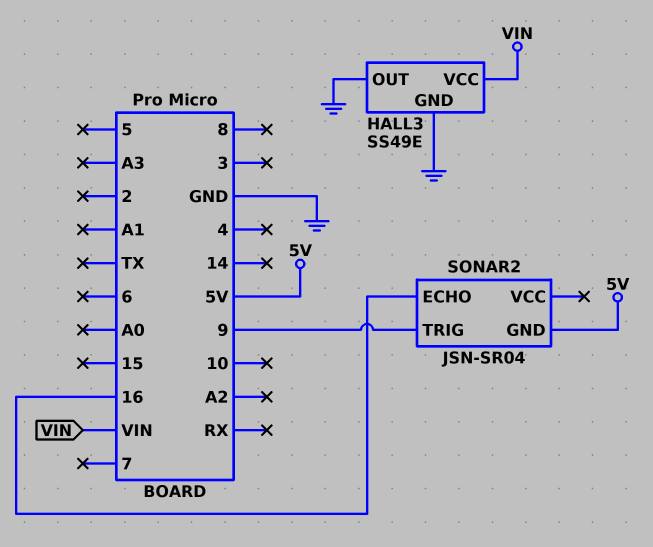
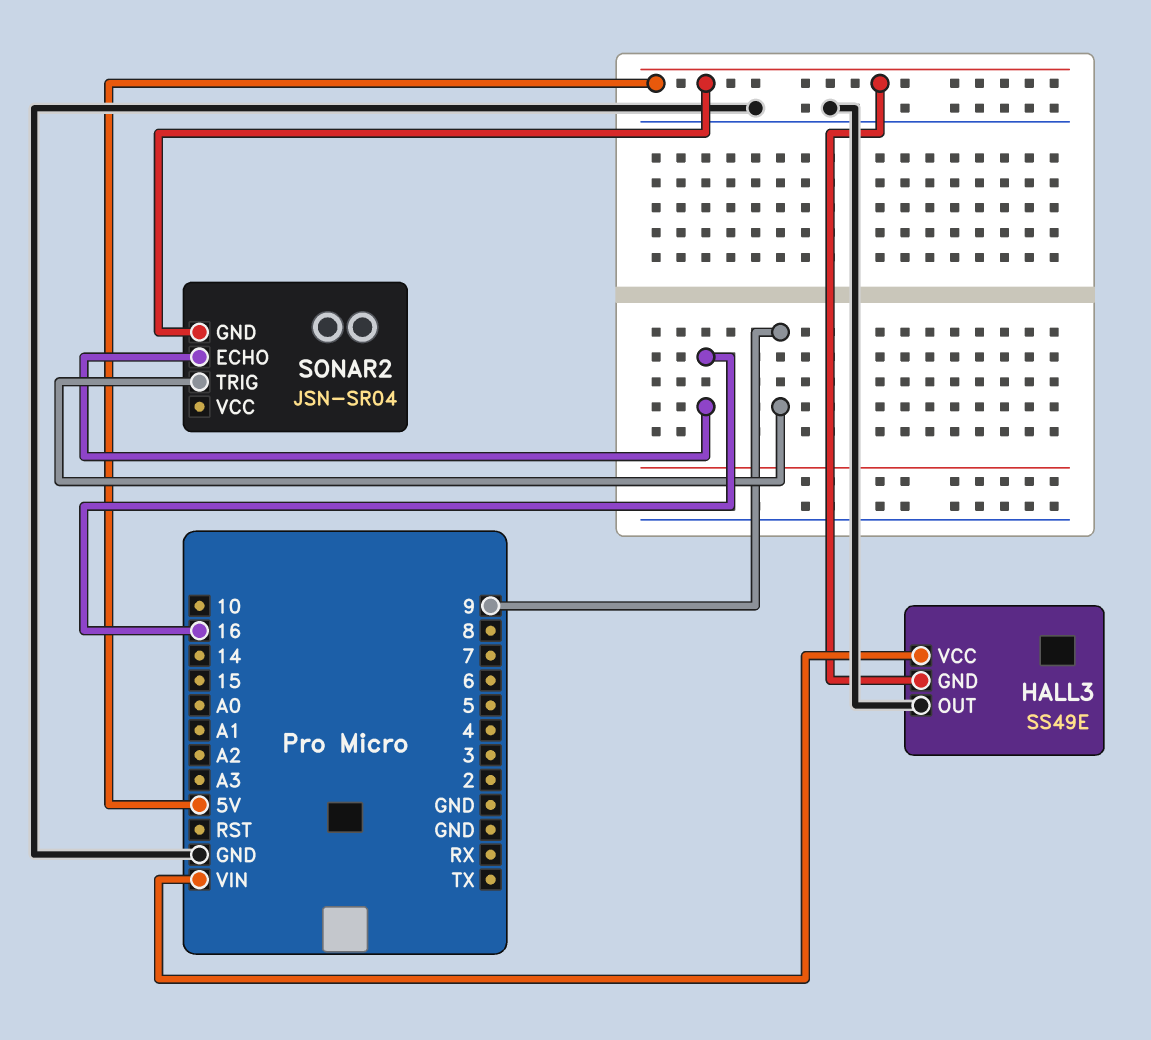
HALL3 pin GND: GND -> 5V

